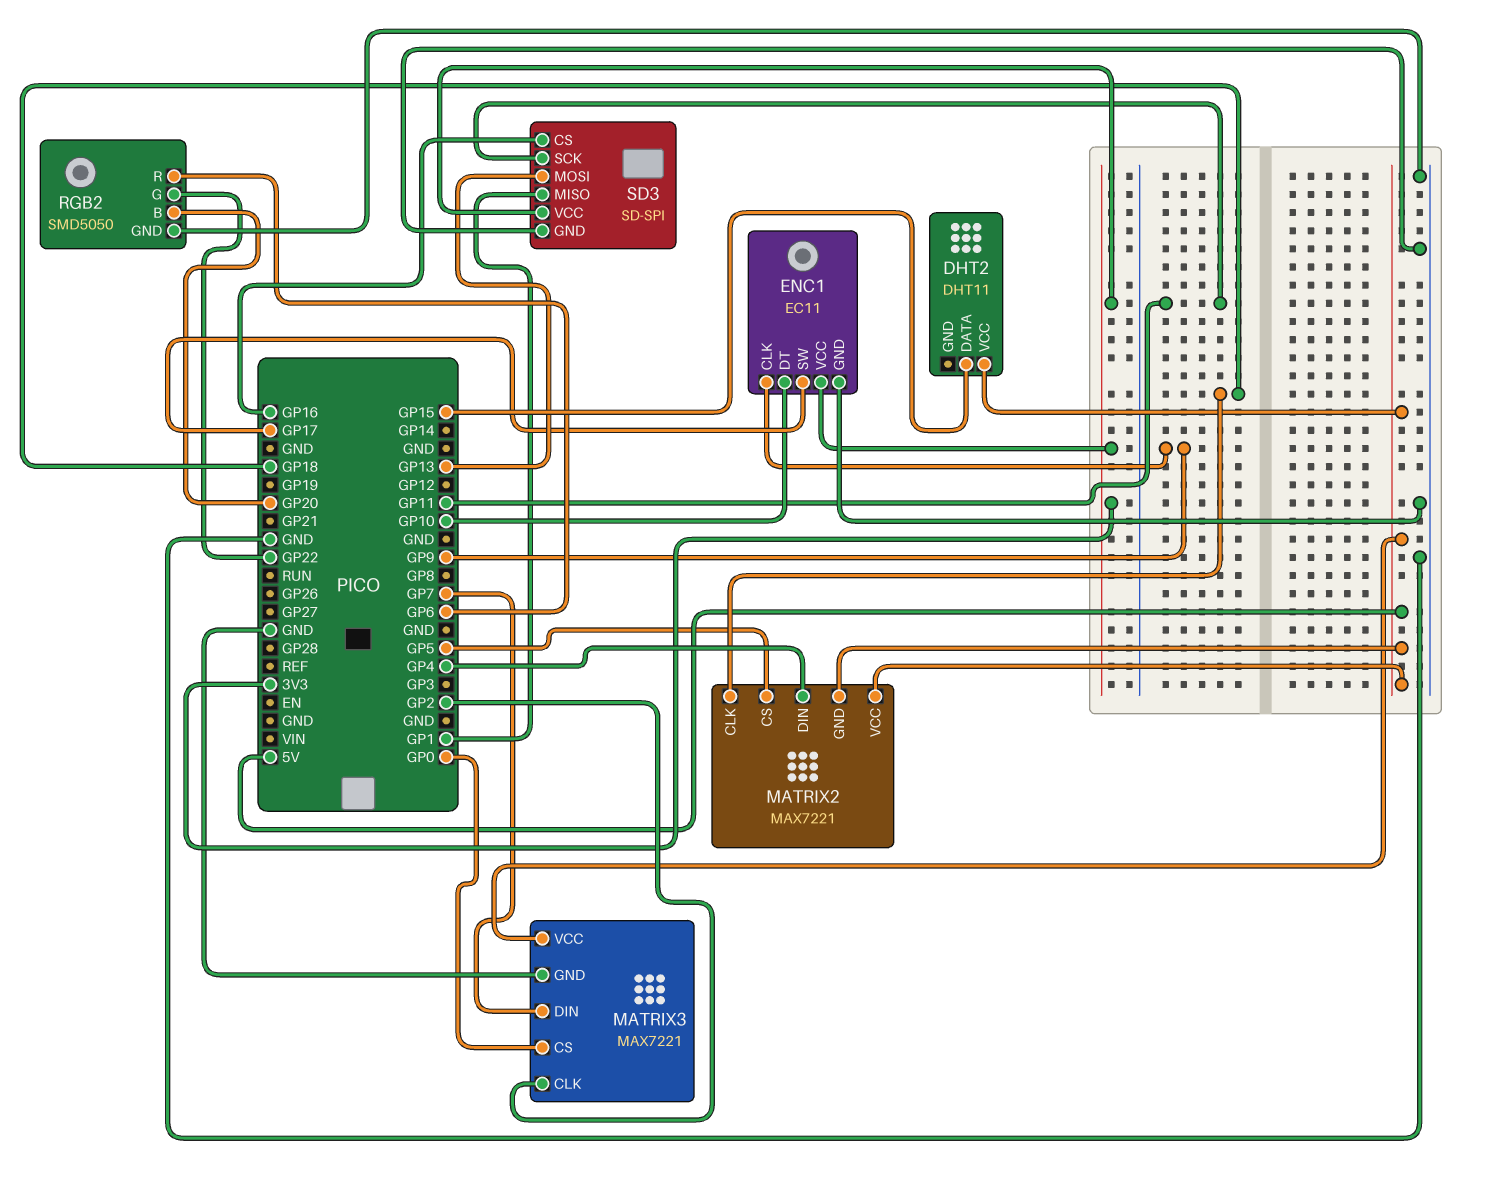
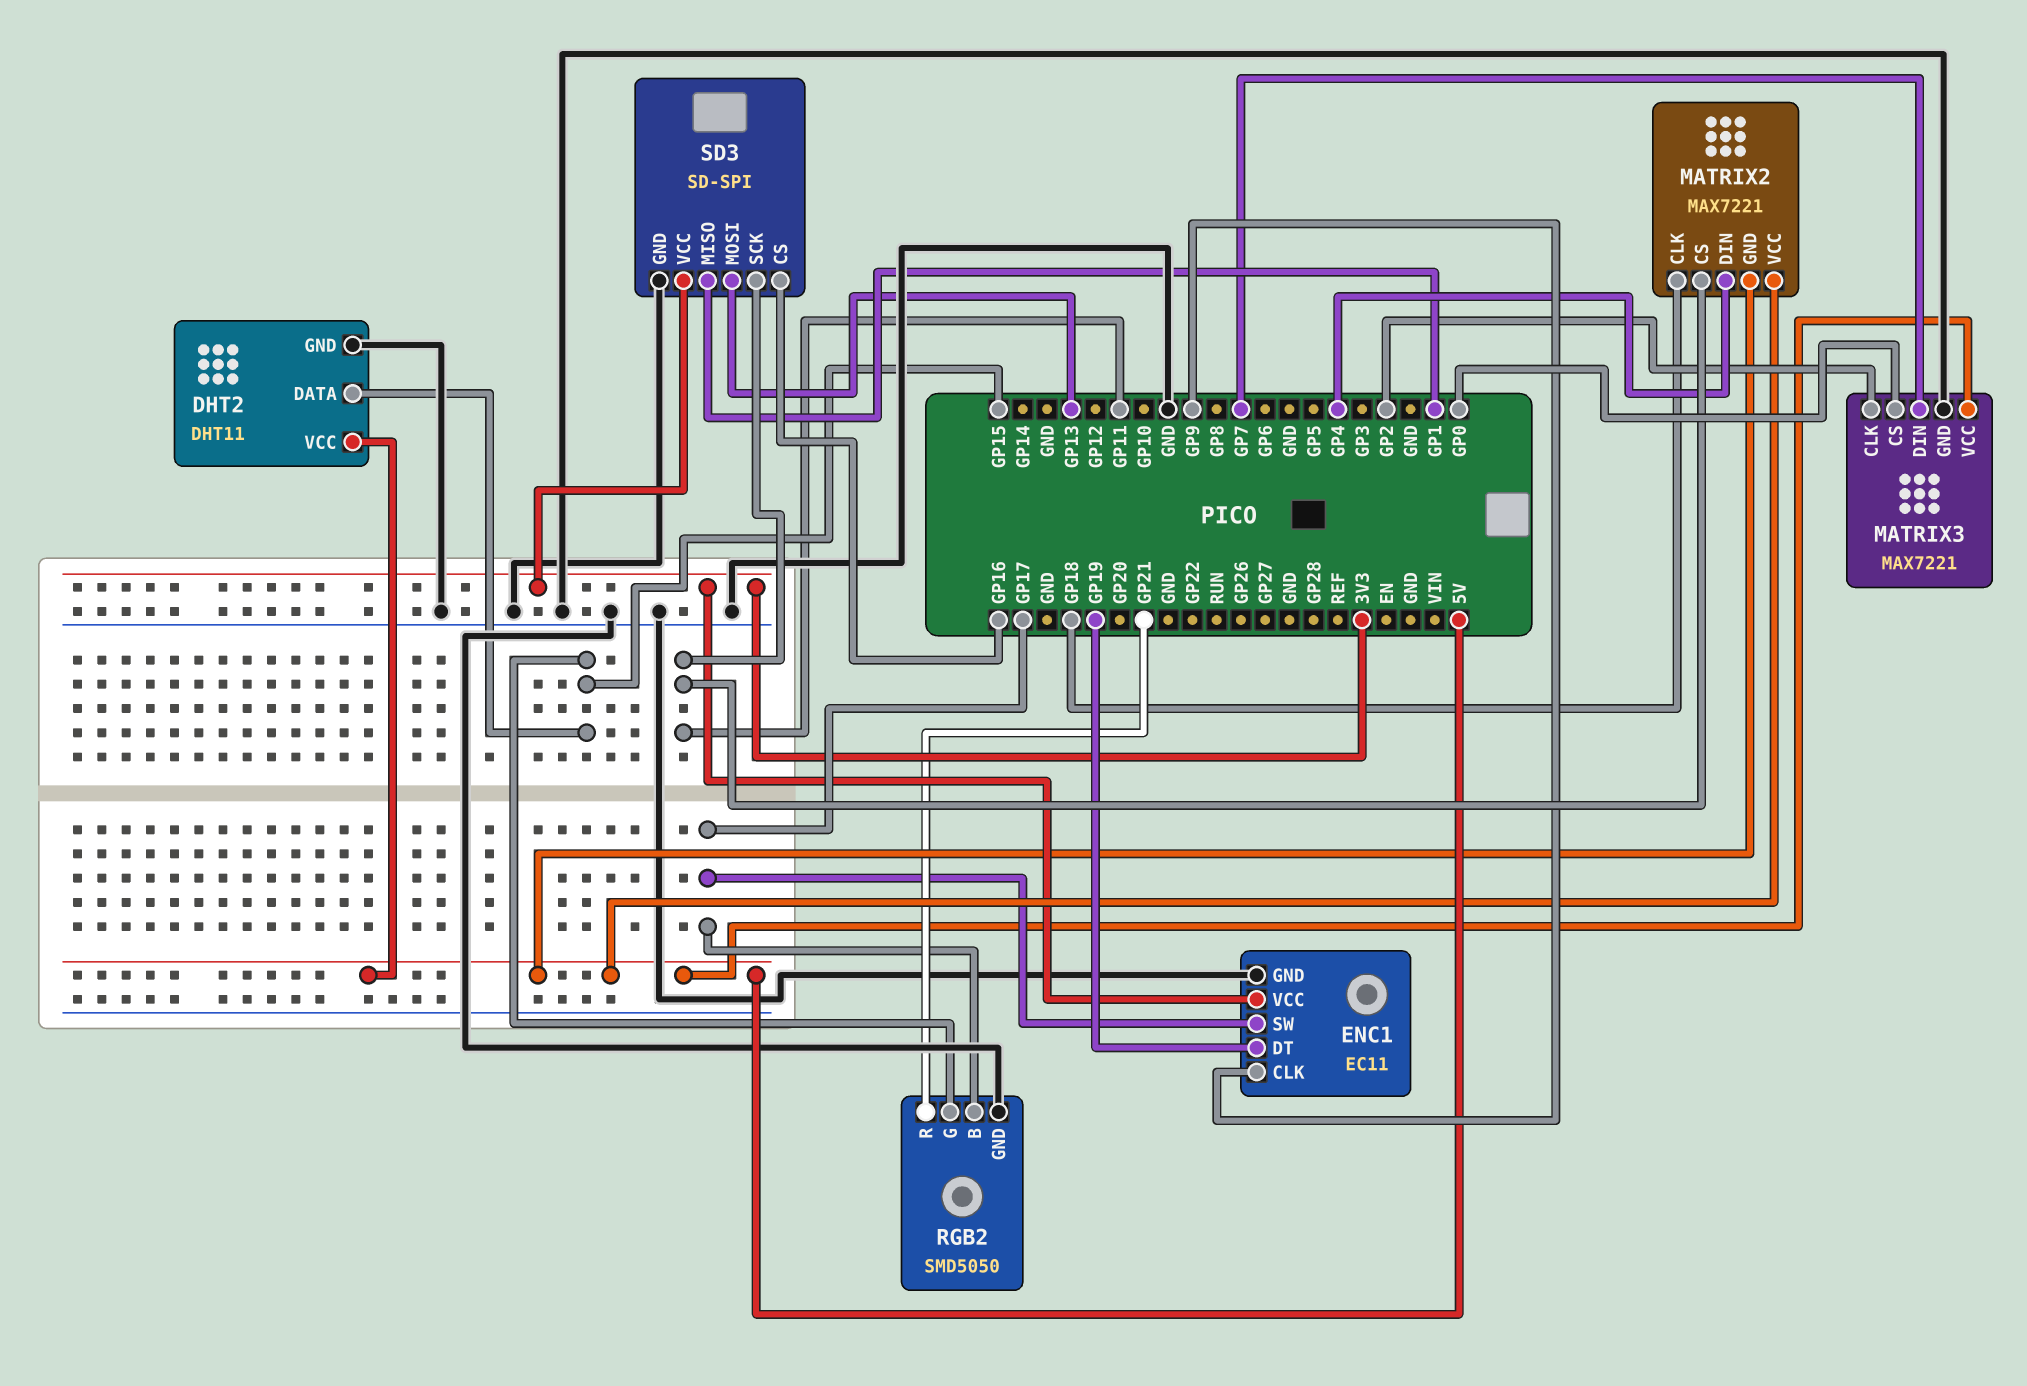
DHT2 pin GND: none -> GND
ENC1 pin DT: GP10 -> GP19
MATRIX2 pin CS: GP5 -> GP11
RGB2 pin B: GP20 -> GP17
RGB2 pin G: GP22 -> GP15
RGB2 pin R: GP6 -> GP21

